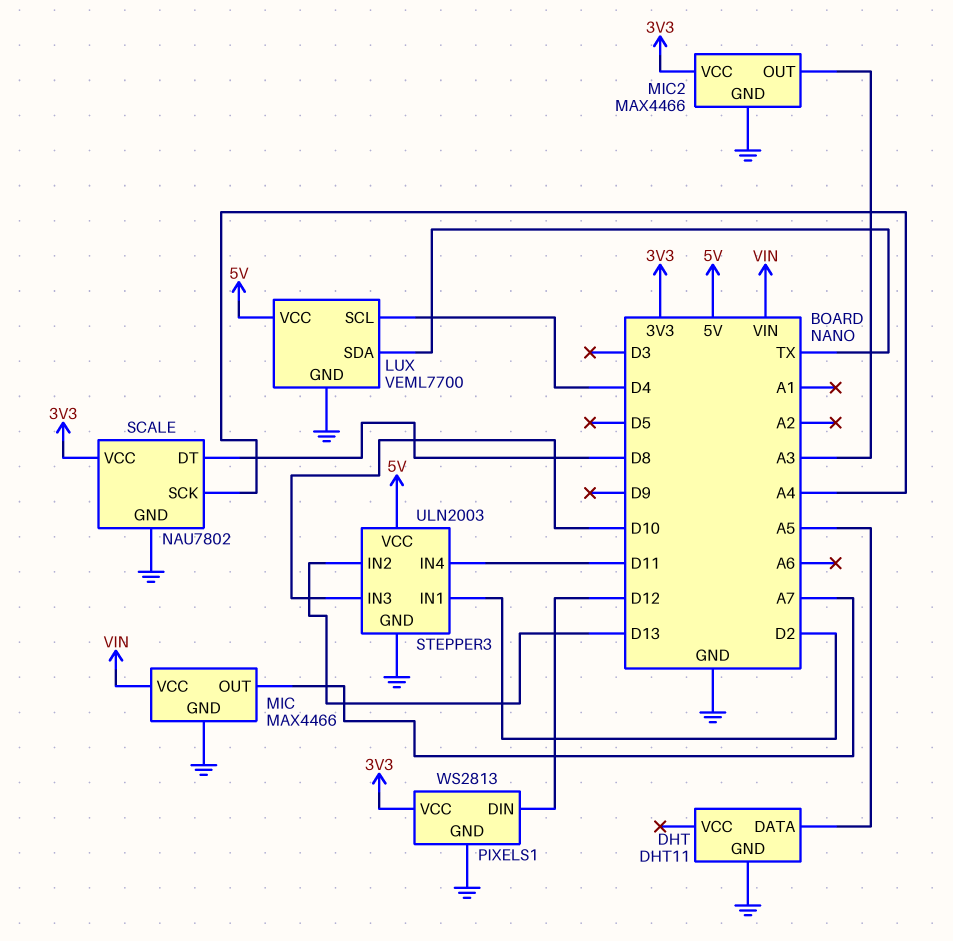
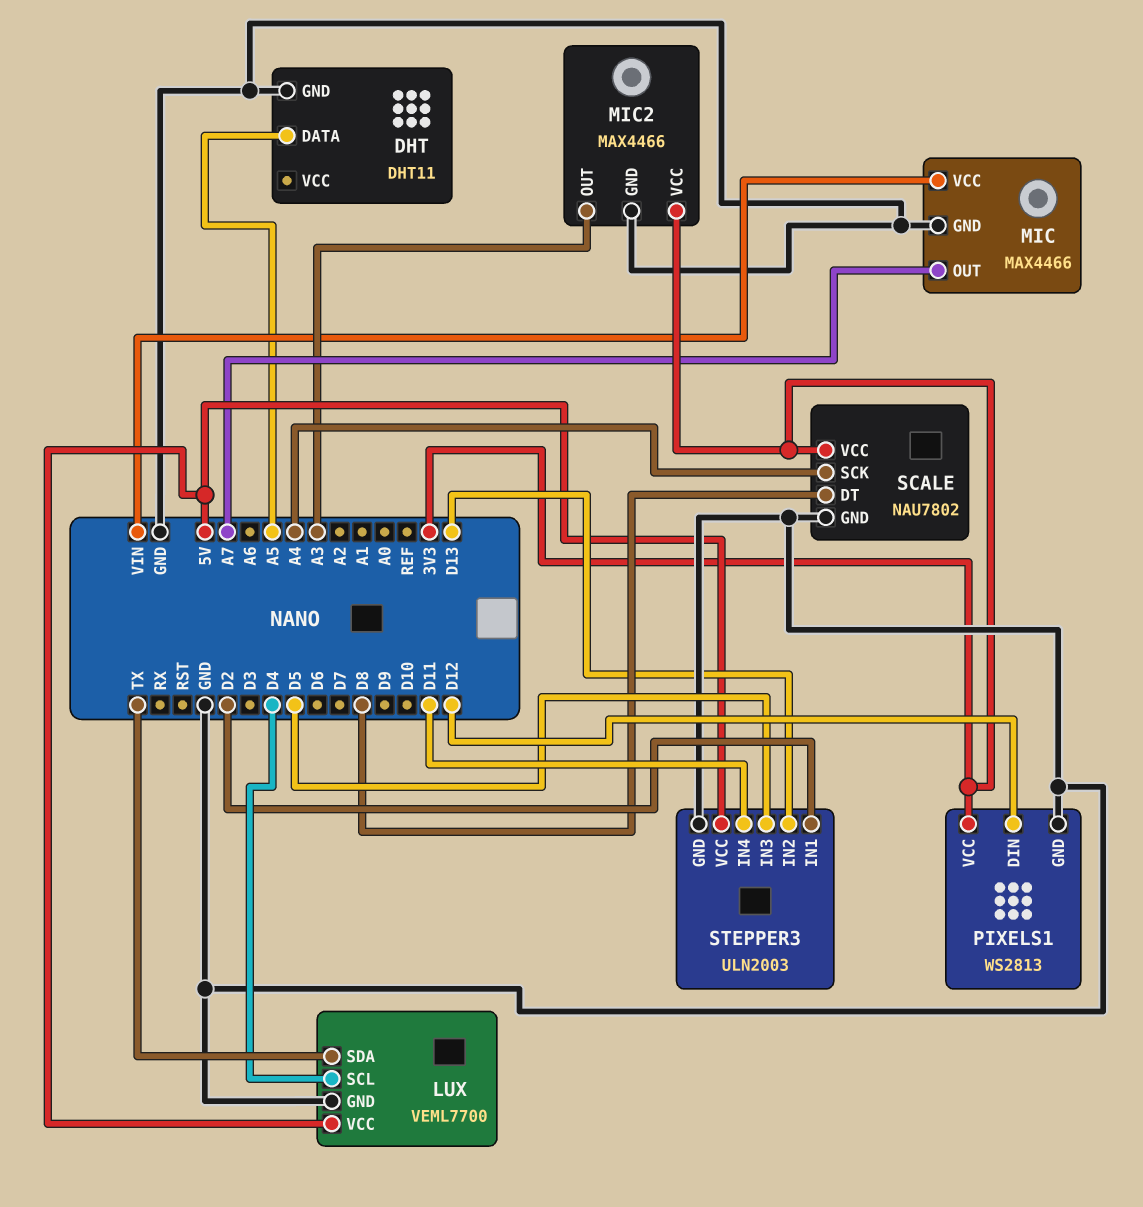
STEPPER3 pin IN3: D10 -> D5

